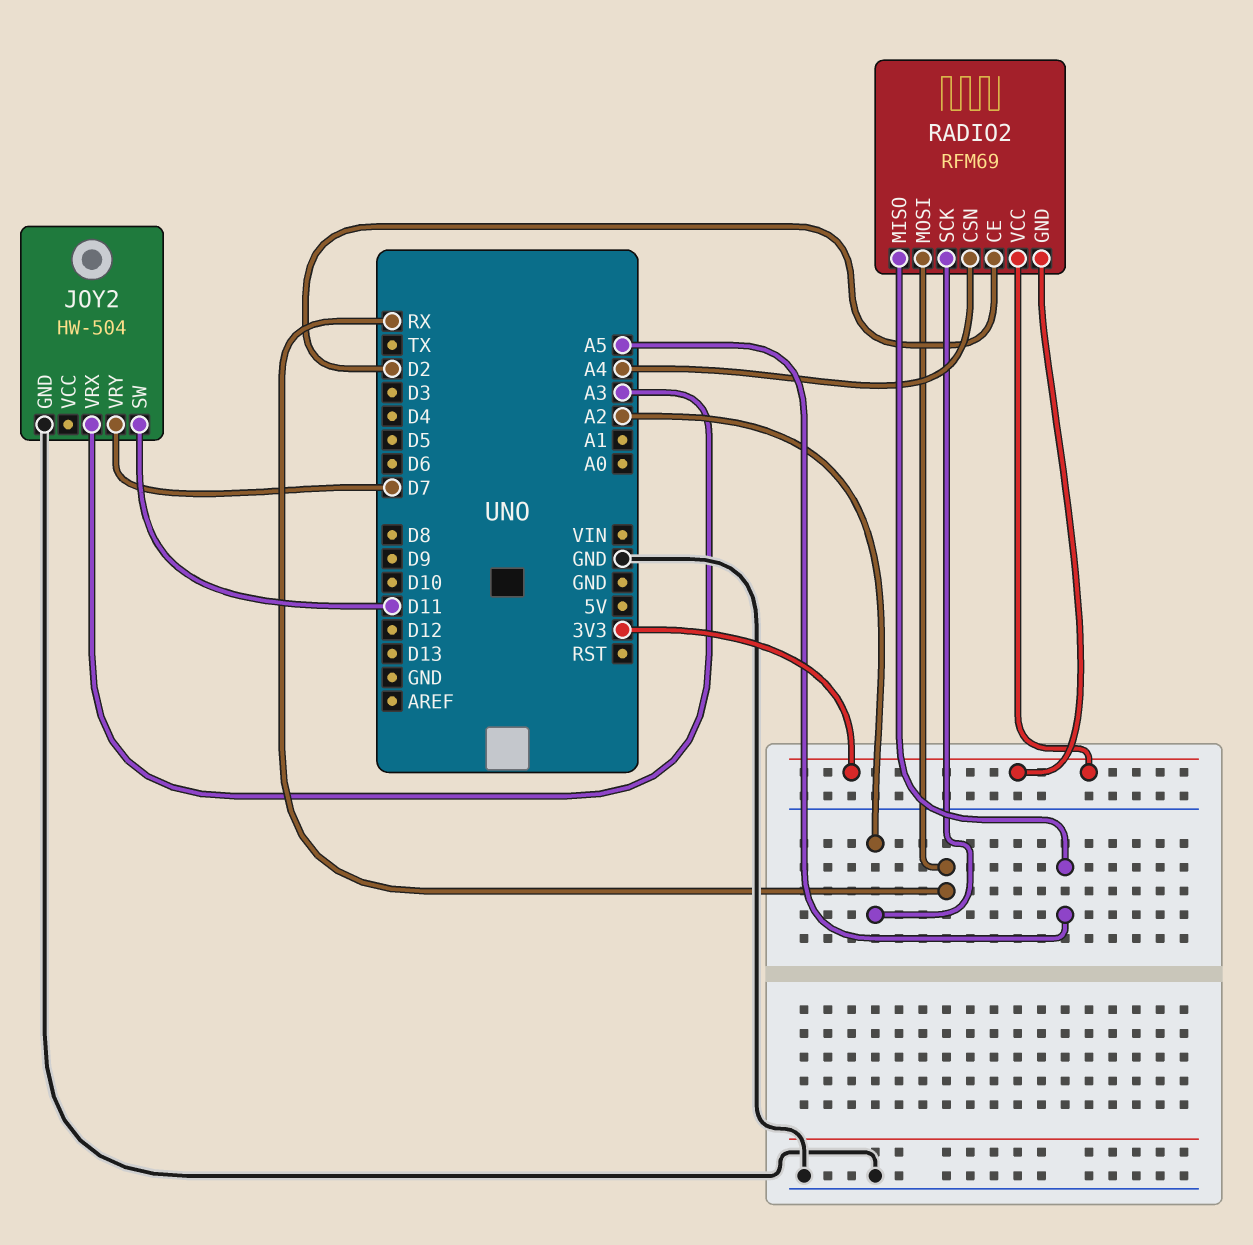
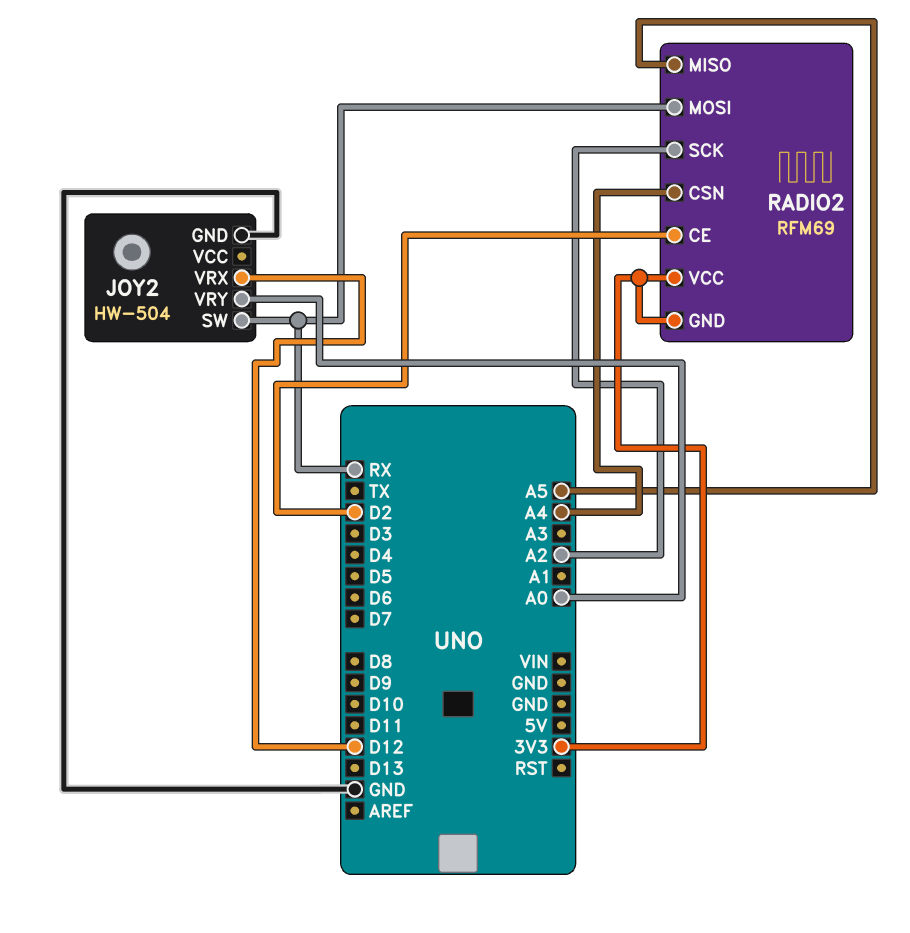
JOY2 pin SW: D11 -> RX
JOY2 pin VRX: A3 -> D12
JOY2 pin VRY: D7 -> A0

